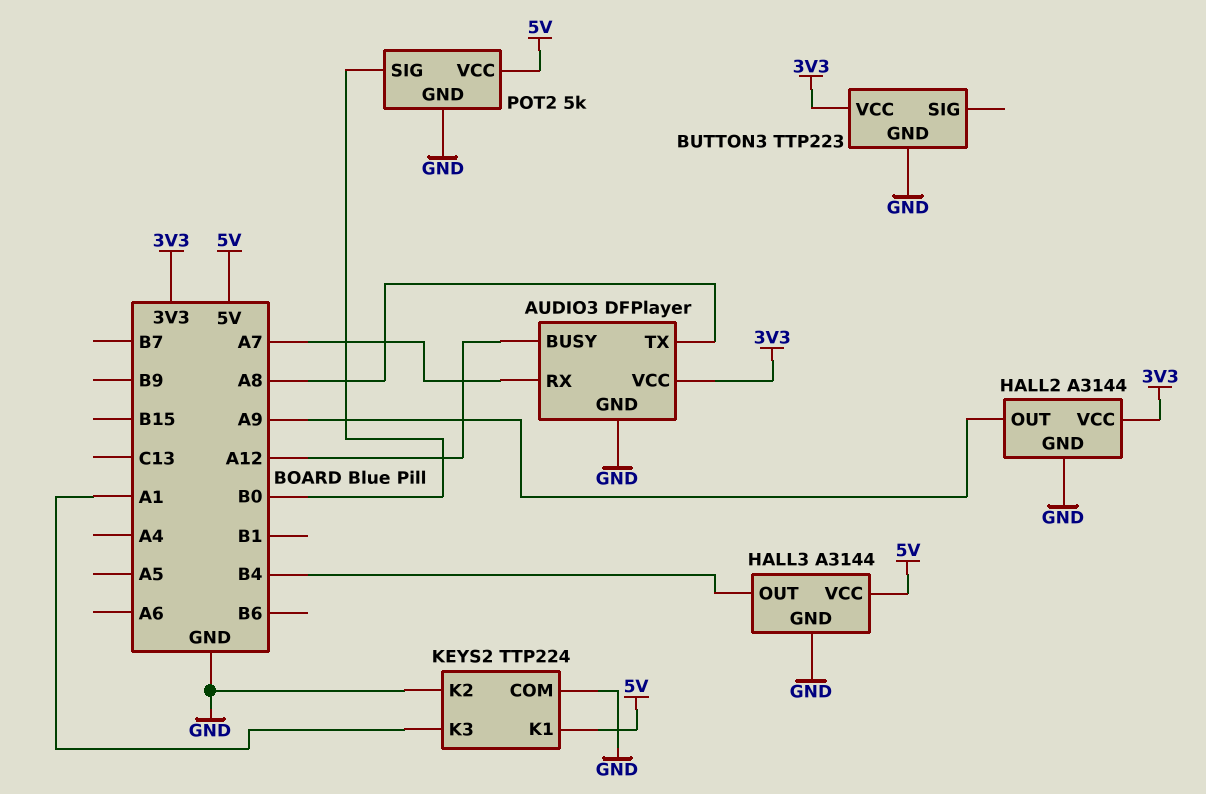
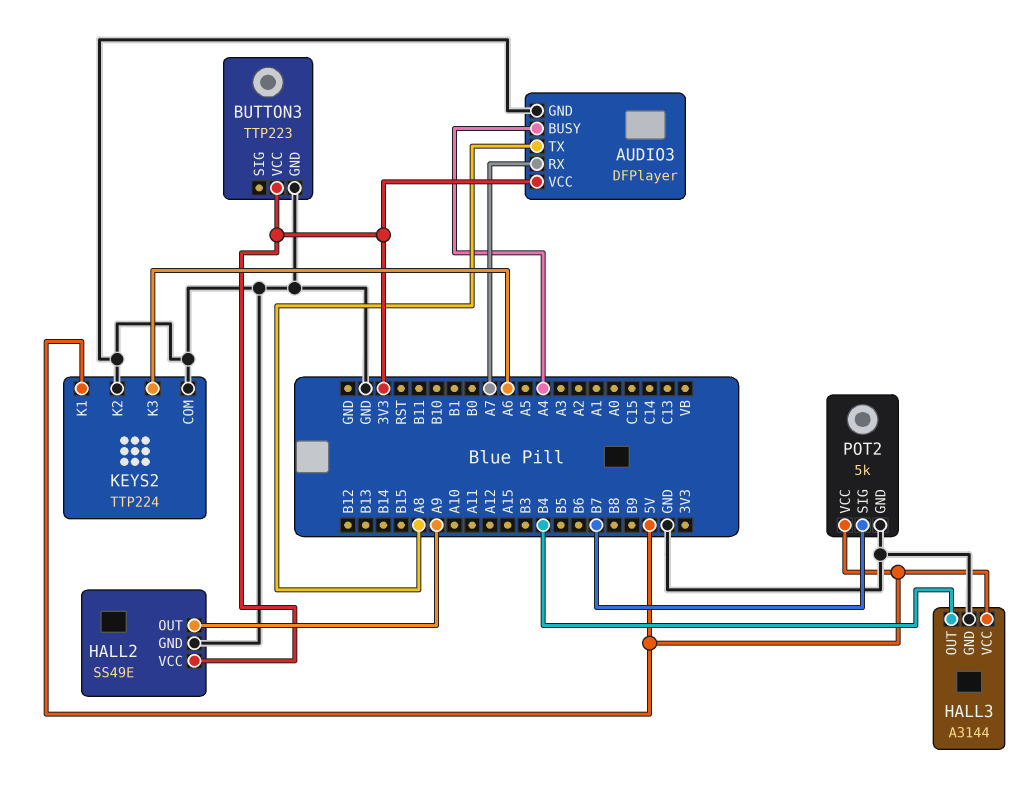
AUDIO3 pin BUSY: A12 -> A4
HALL2: A3144 -> SS49E
KEYS2 pin K3: A1 -> A6
POT2 pin SIG: B0 -> B7

